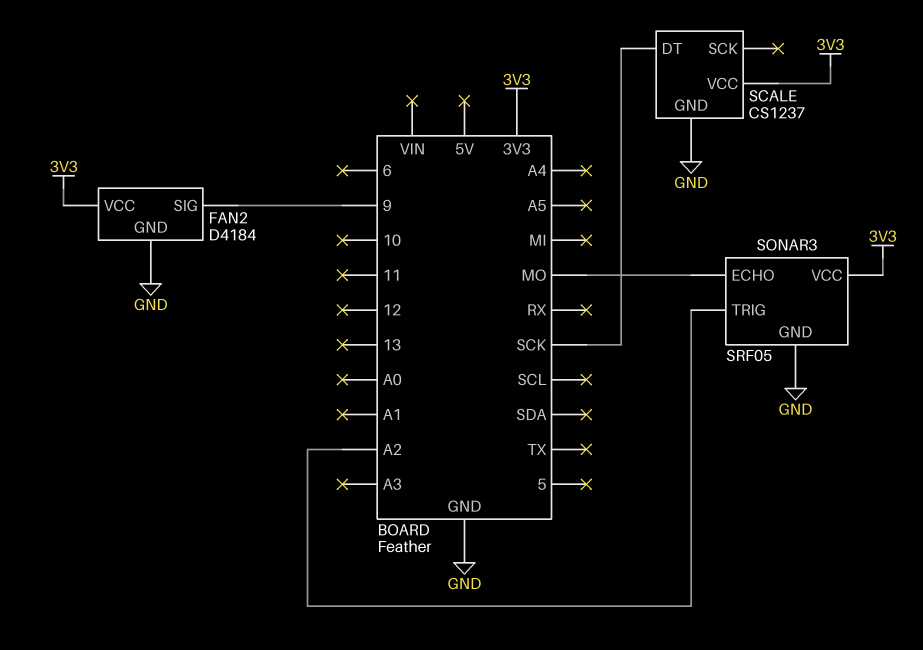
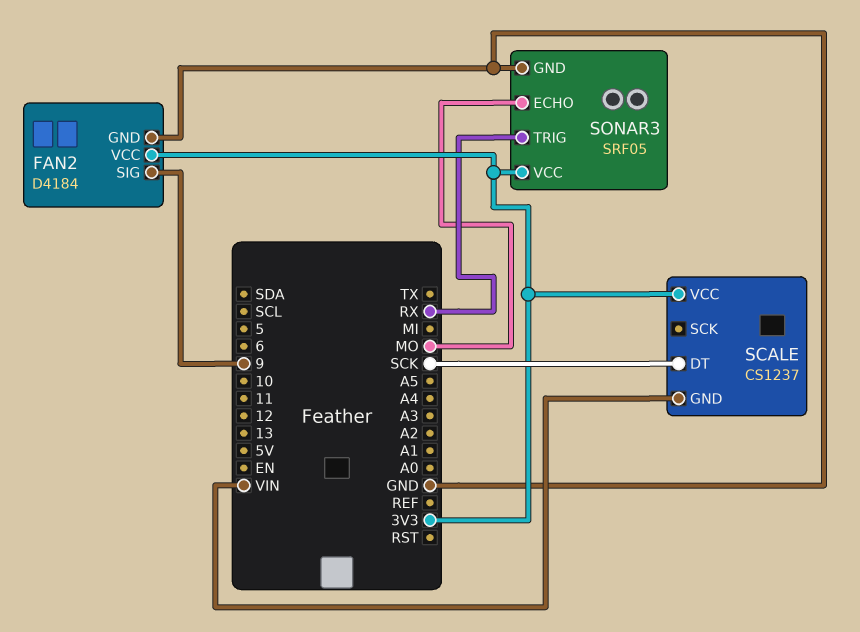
SCALE pin GND: GND -> VIN
SONAR3 pin TRIG: A2 -> RX

